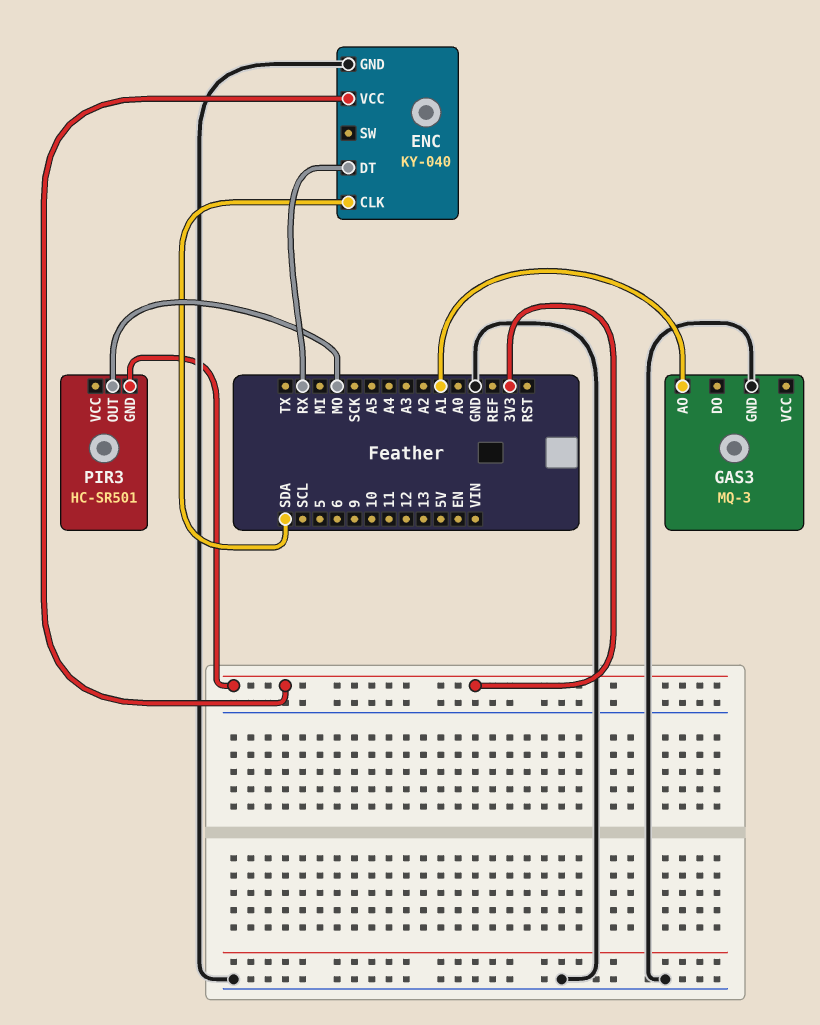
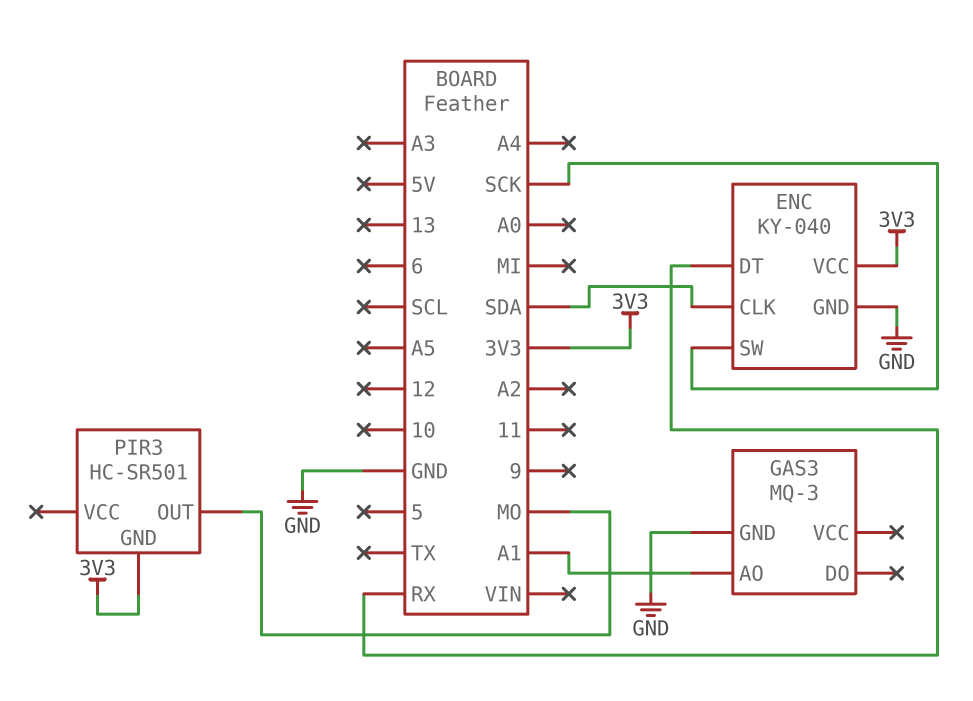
ENC pin SW: none -> SCK

